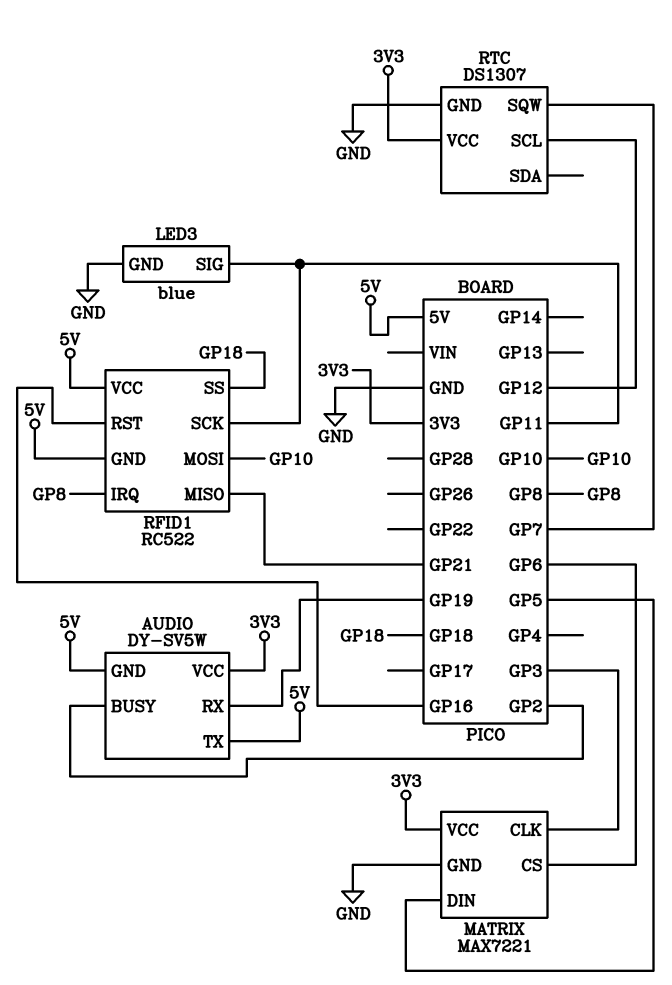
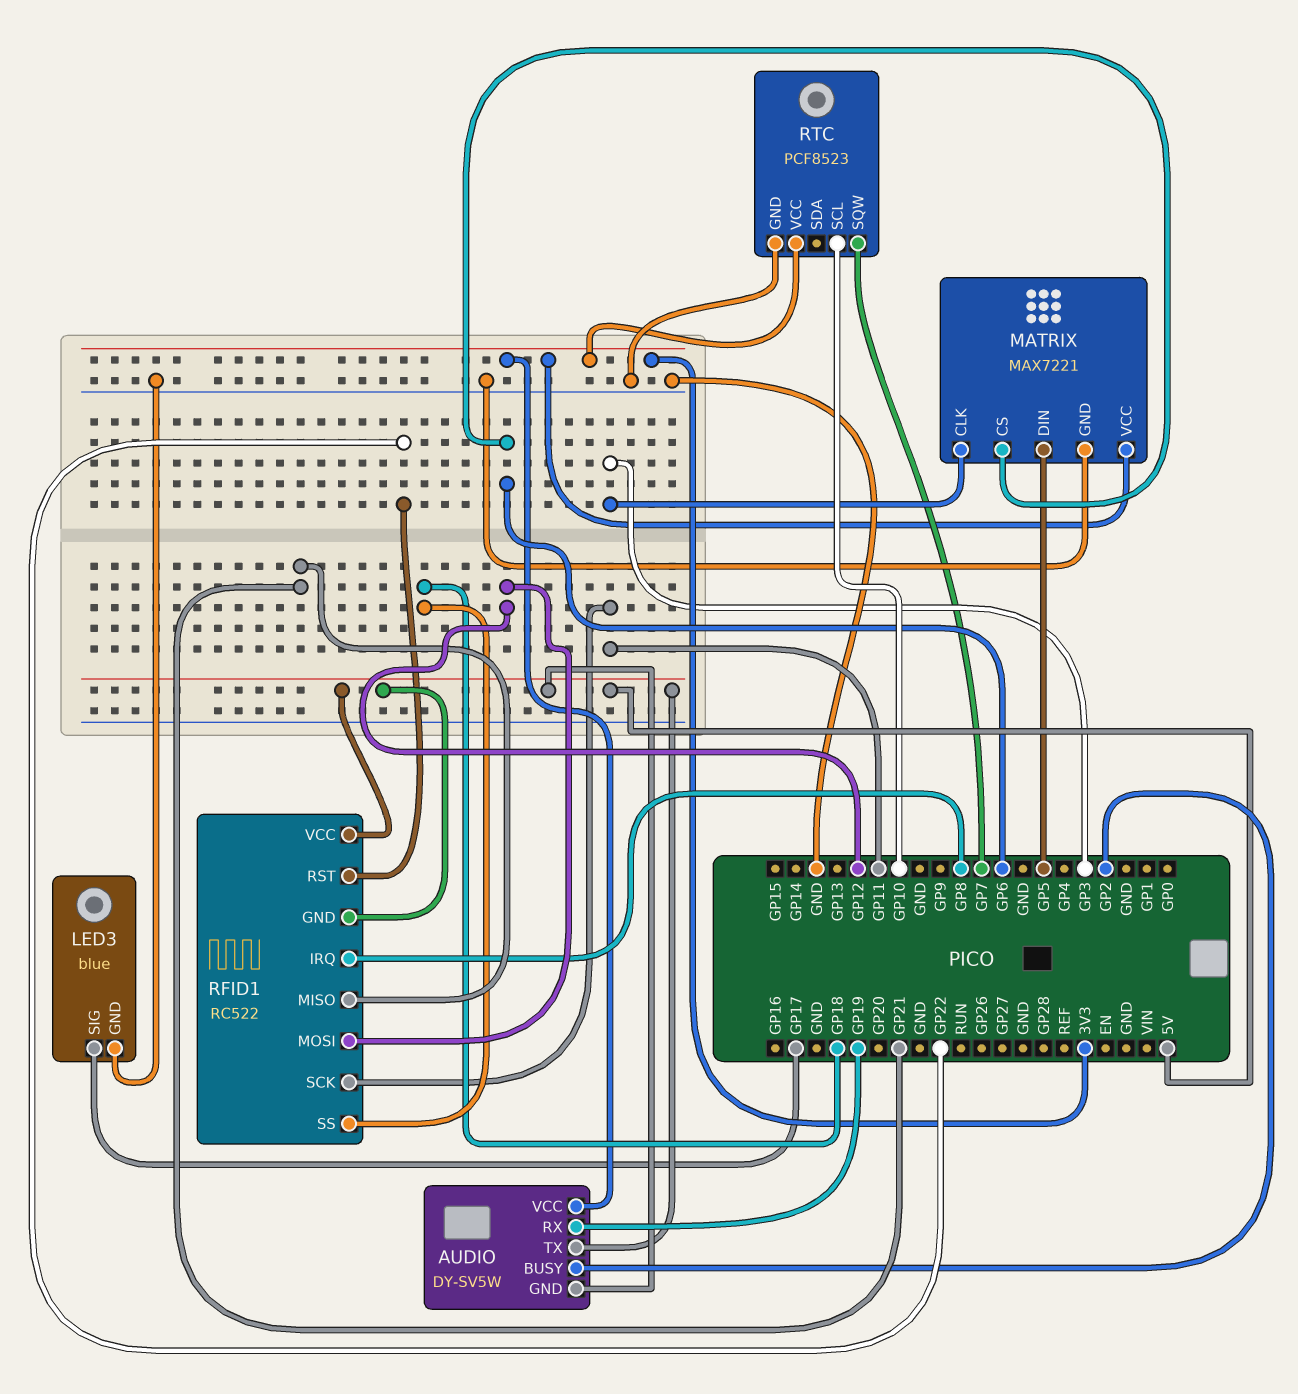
LED3 pin SIG: GP11 -> GP17
RFID1 pin MOSI: GP10 -> GP12
RFID1 pin RST: GP16 -> GP22
RTC: DS1307 -> PCF8523
RTC pin SCL: GP12 -> GP10

